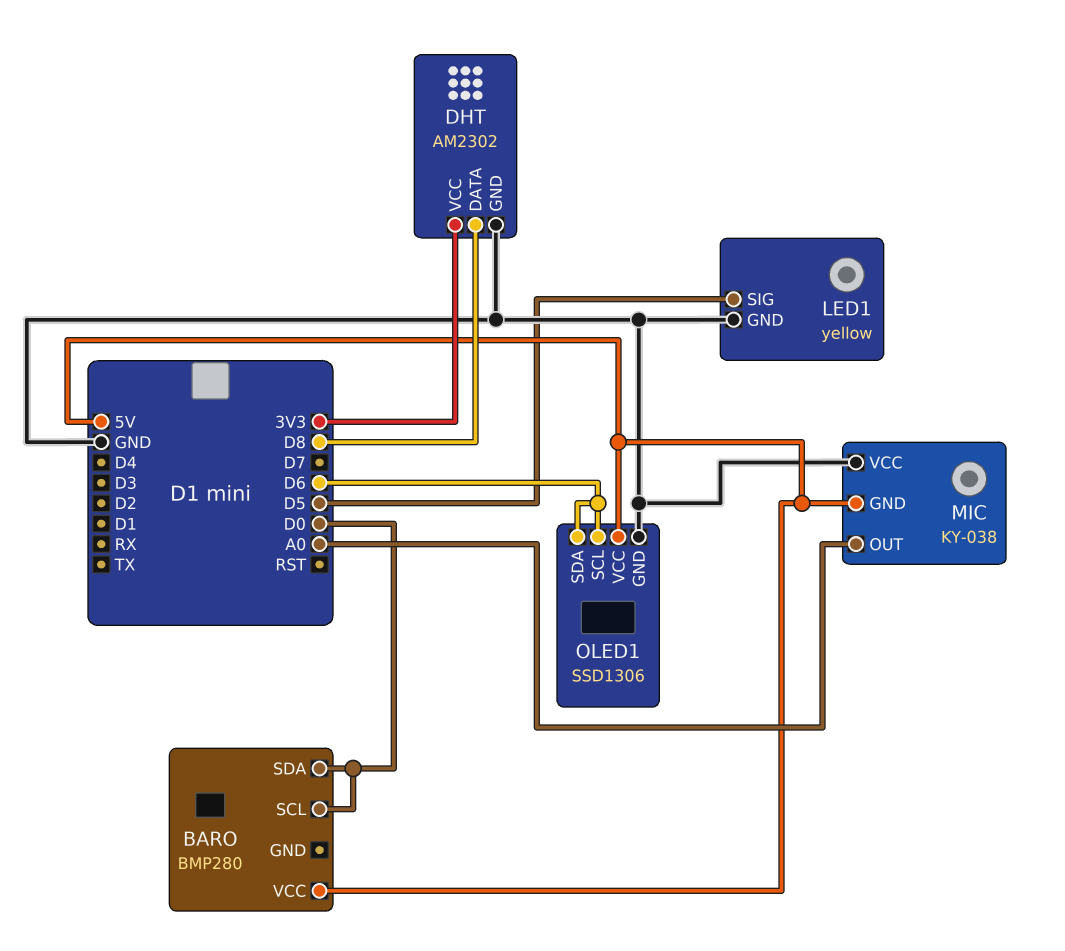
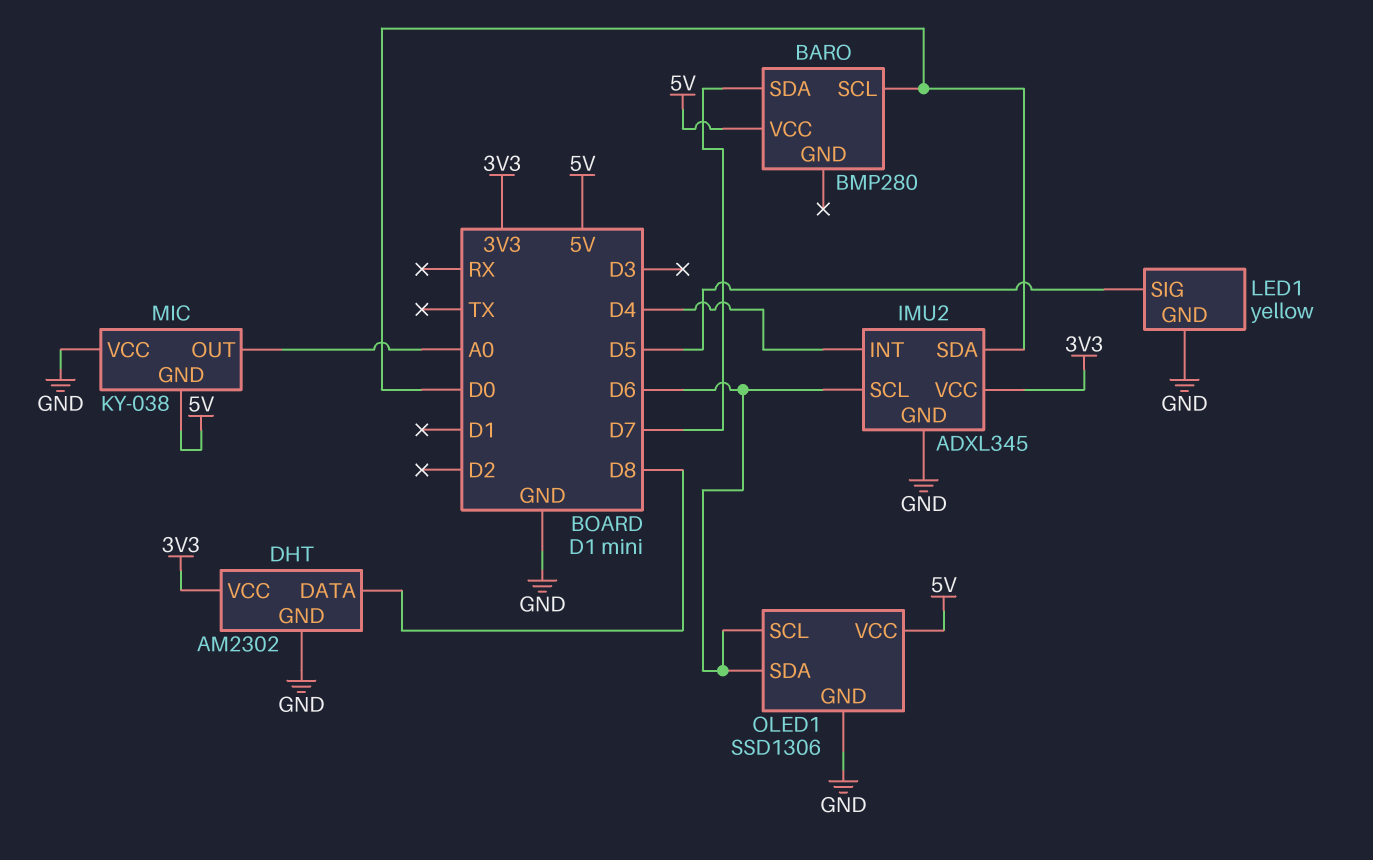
BARO pin SDA: D0 -> D7
IMU2: none -> ADXL345
IMU2 pin GND: none -> GND
IMU2 pin INT: none -> D4
IMU2 pin SCL: none -> D6
IMU2 pin SDA: none -> D0
IMU2 pin VCC: none -> 3V3

